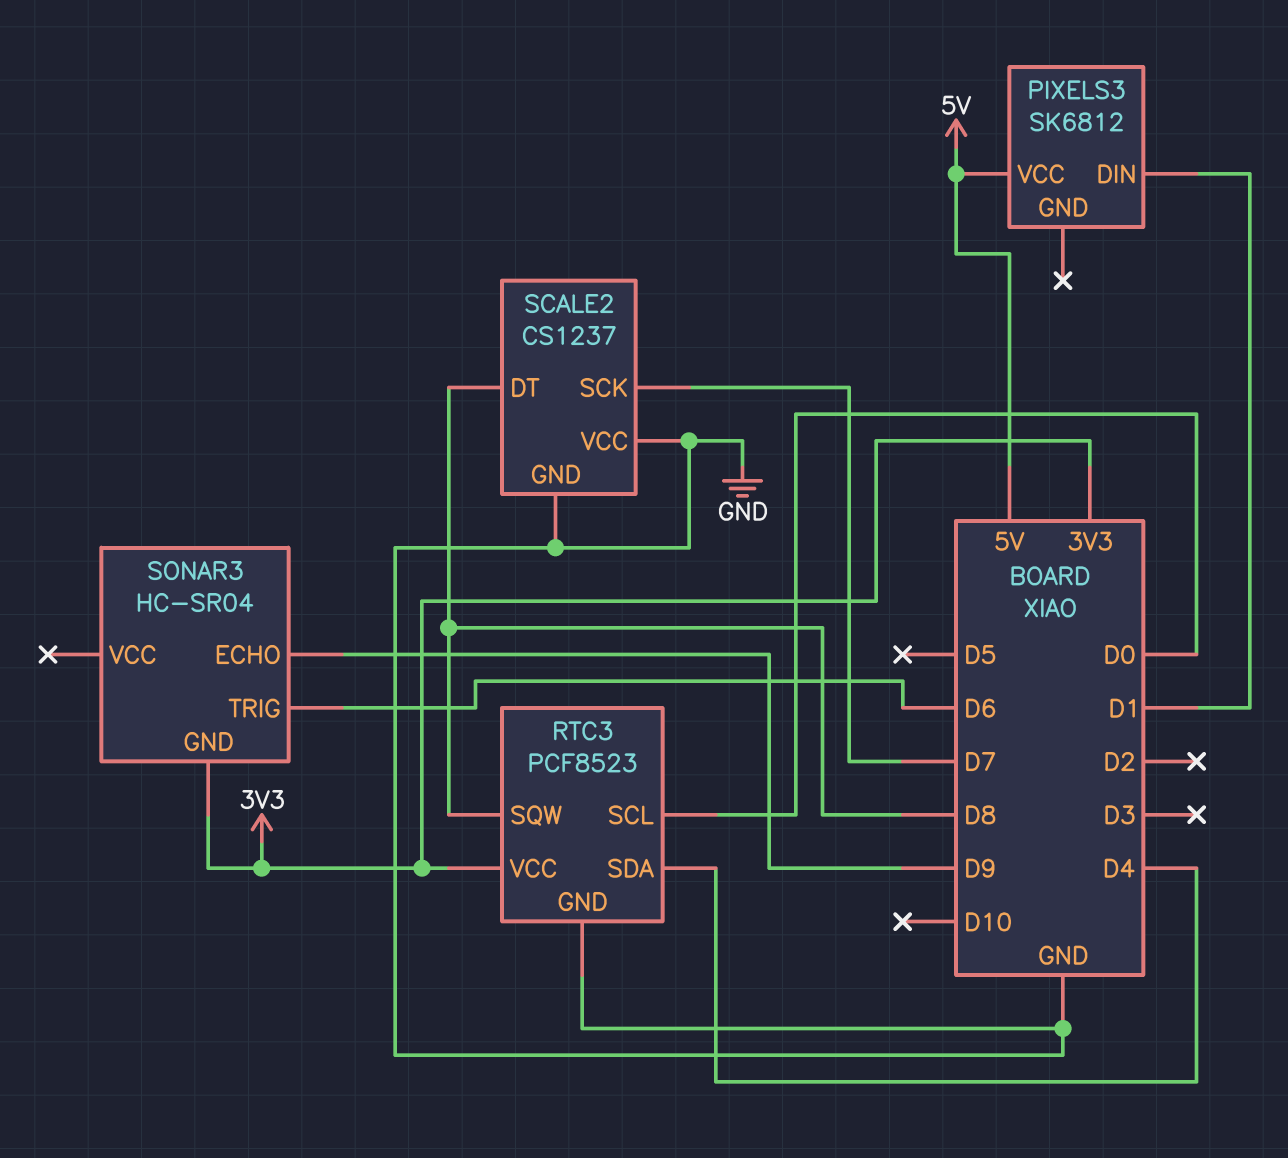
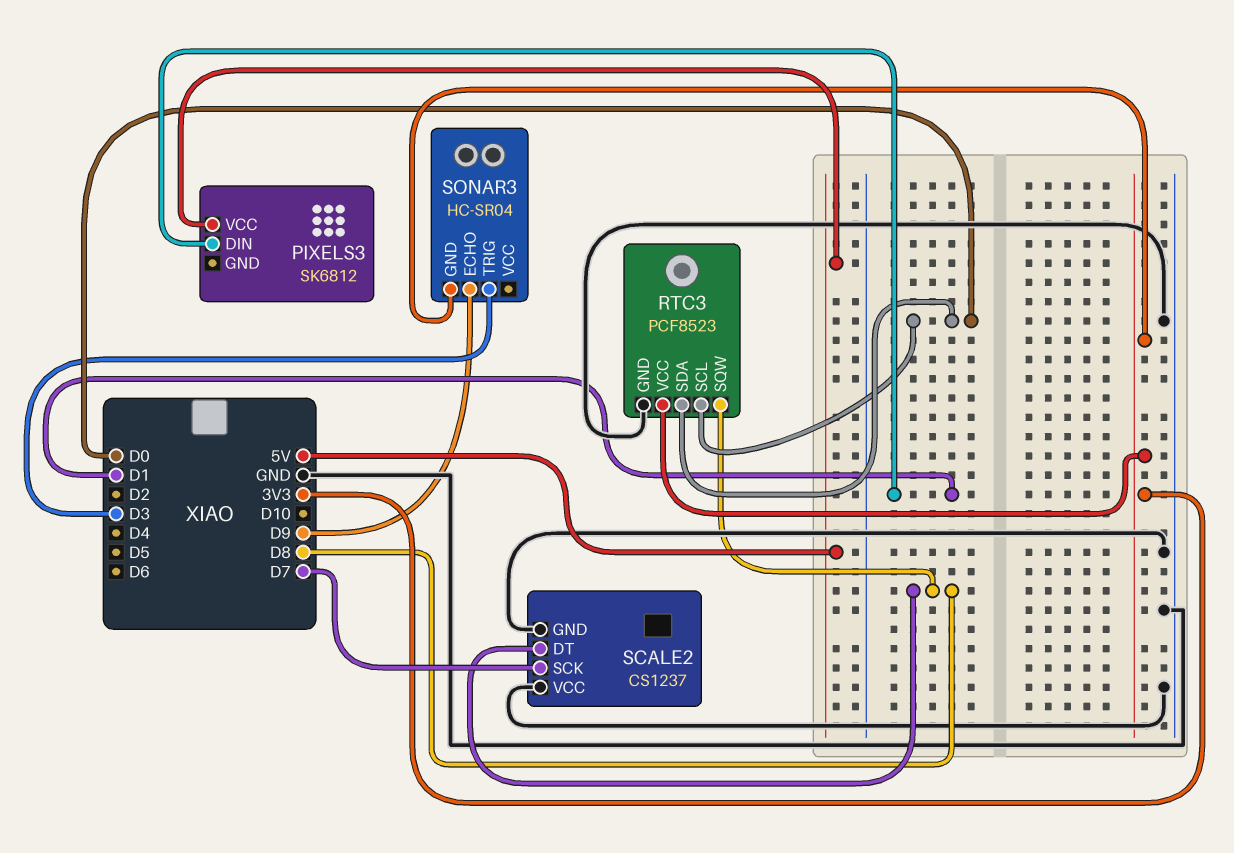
RTC3 pin SDA: D4 -> D0
SONAR3 pin TRIG: D6 -> D3

